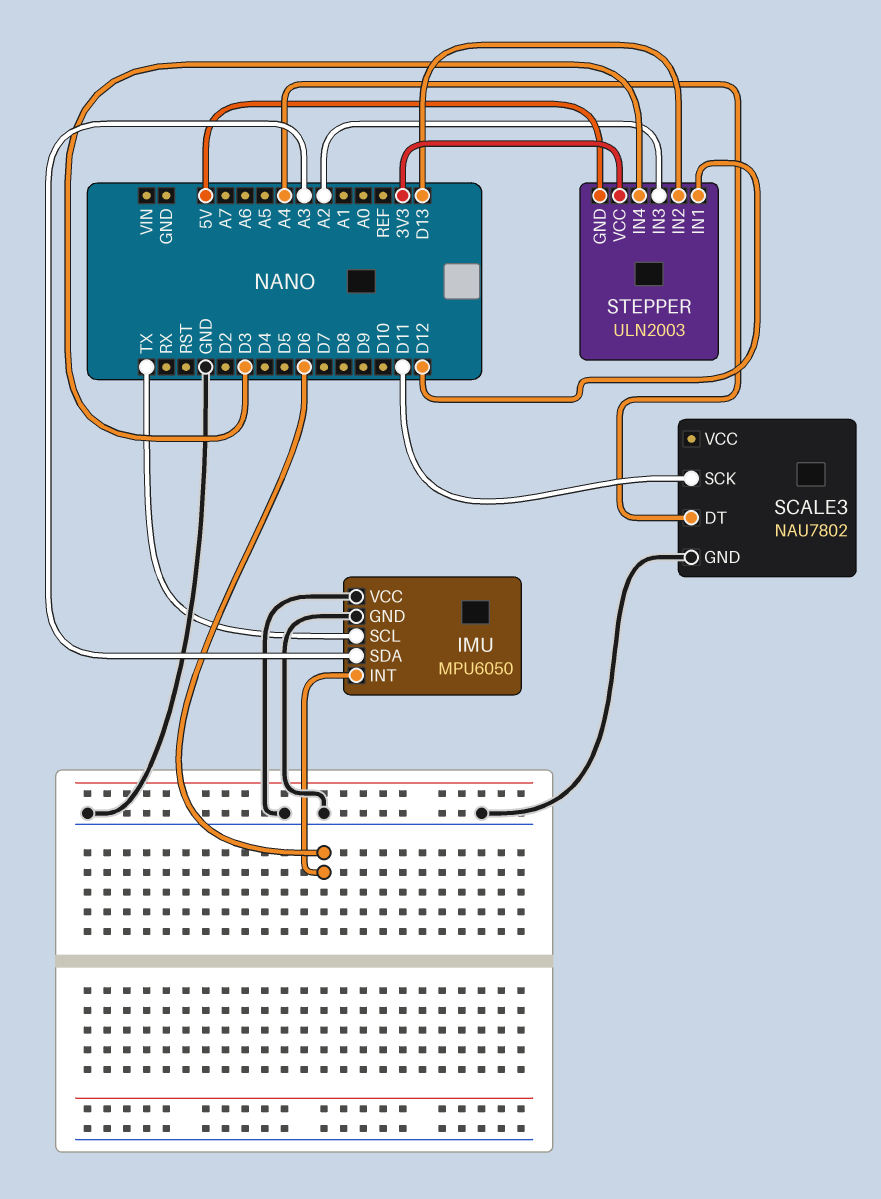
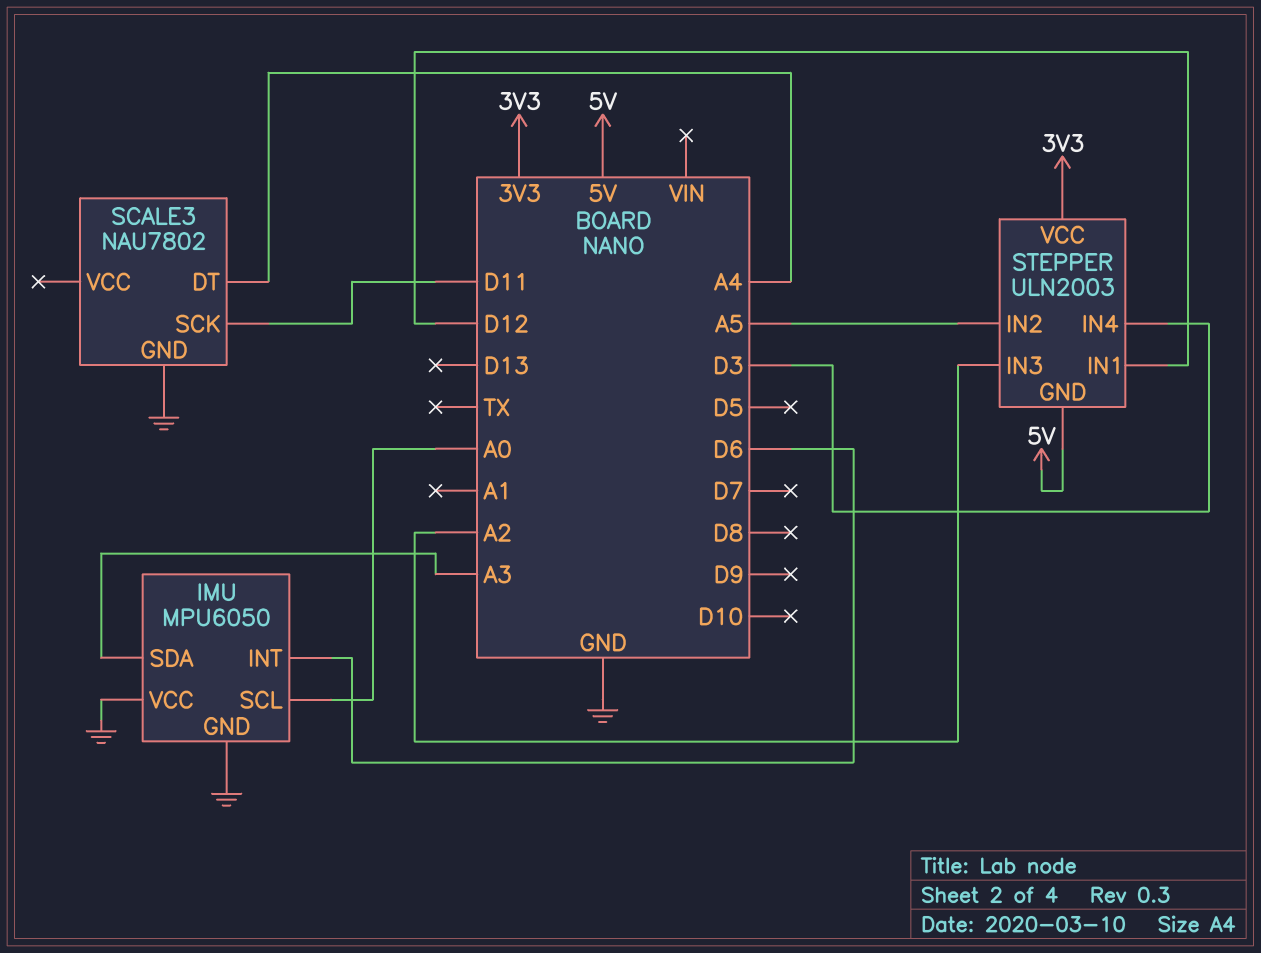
IMU pin SCL: TX -> A0
STEPPER pin IN2: D13 -> A5

